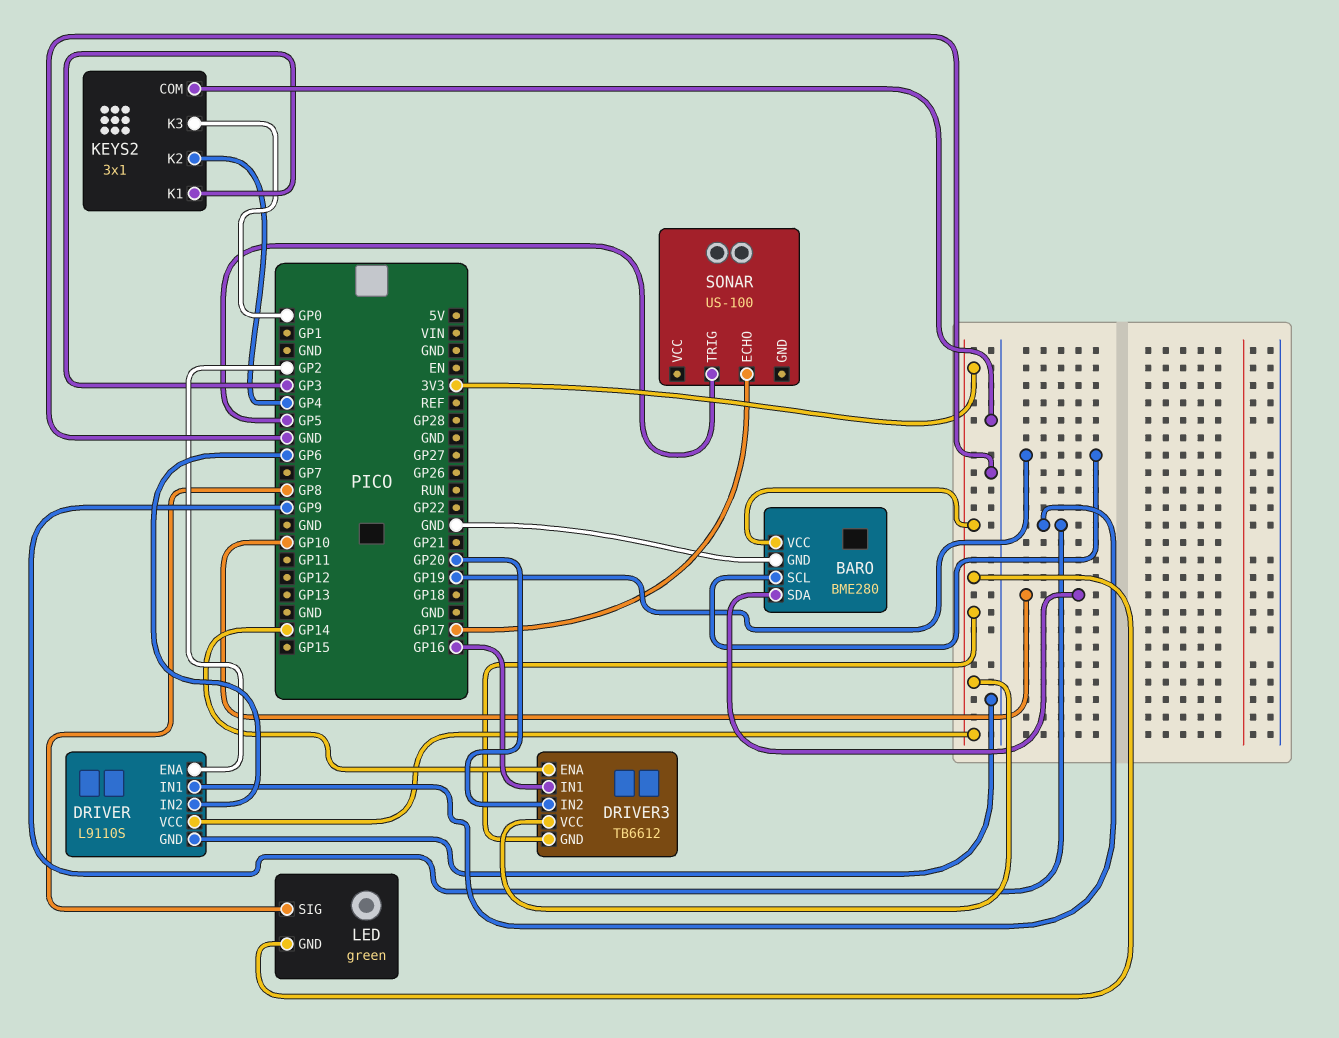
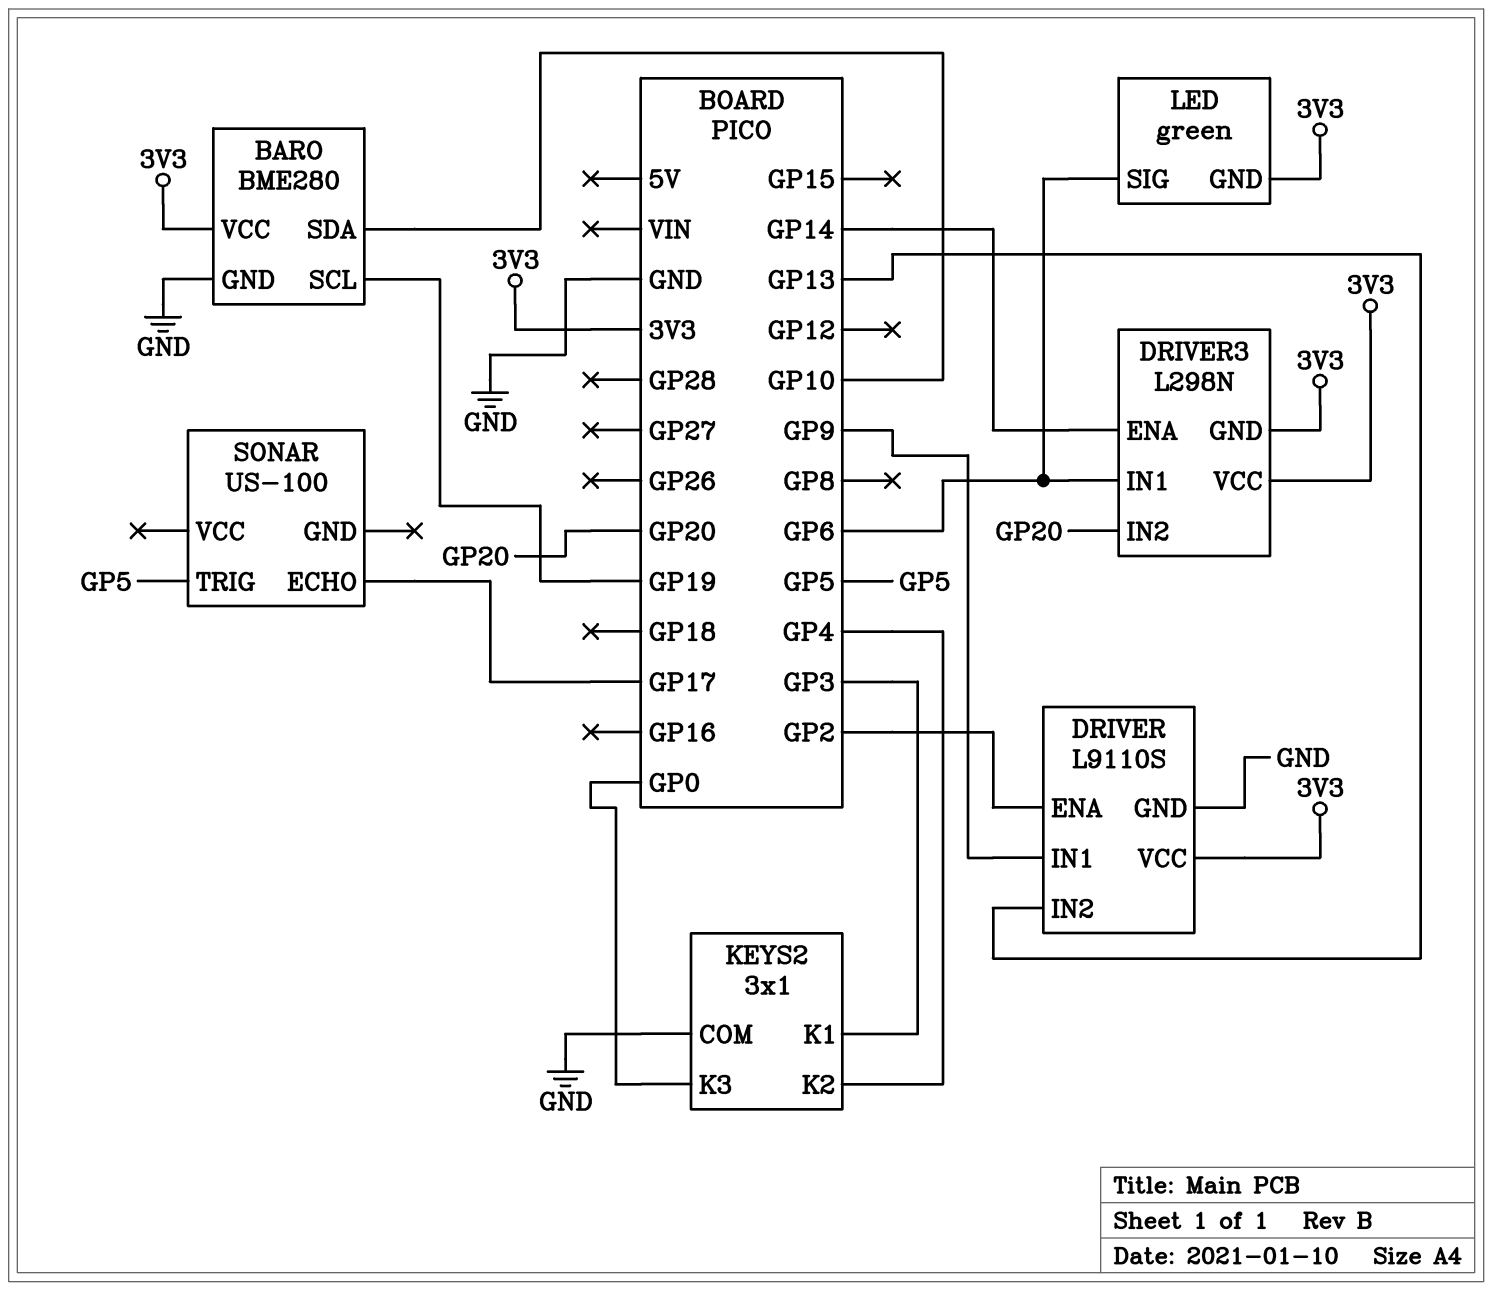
DRIVER pin IN2: GP6 -> GP13
DRIVER3: TB6612 -> L298N
DRIVER3 pin IN1: GP16 -> GP6
LED pin SIG: GP8 -> GP6

